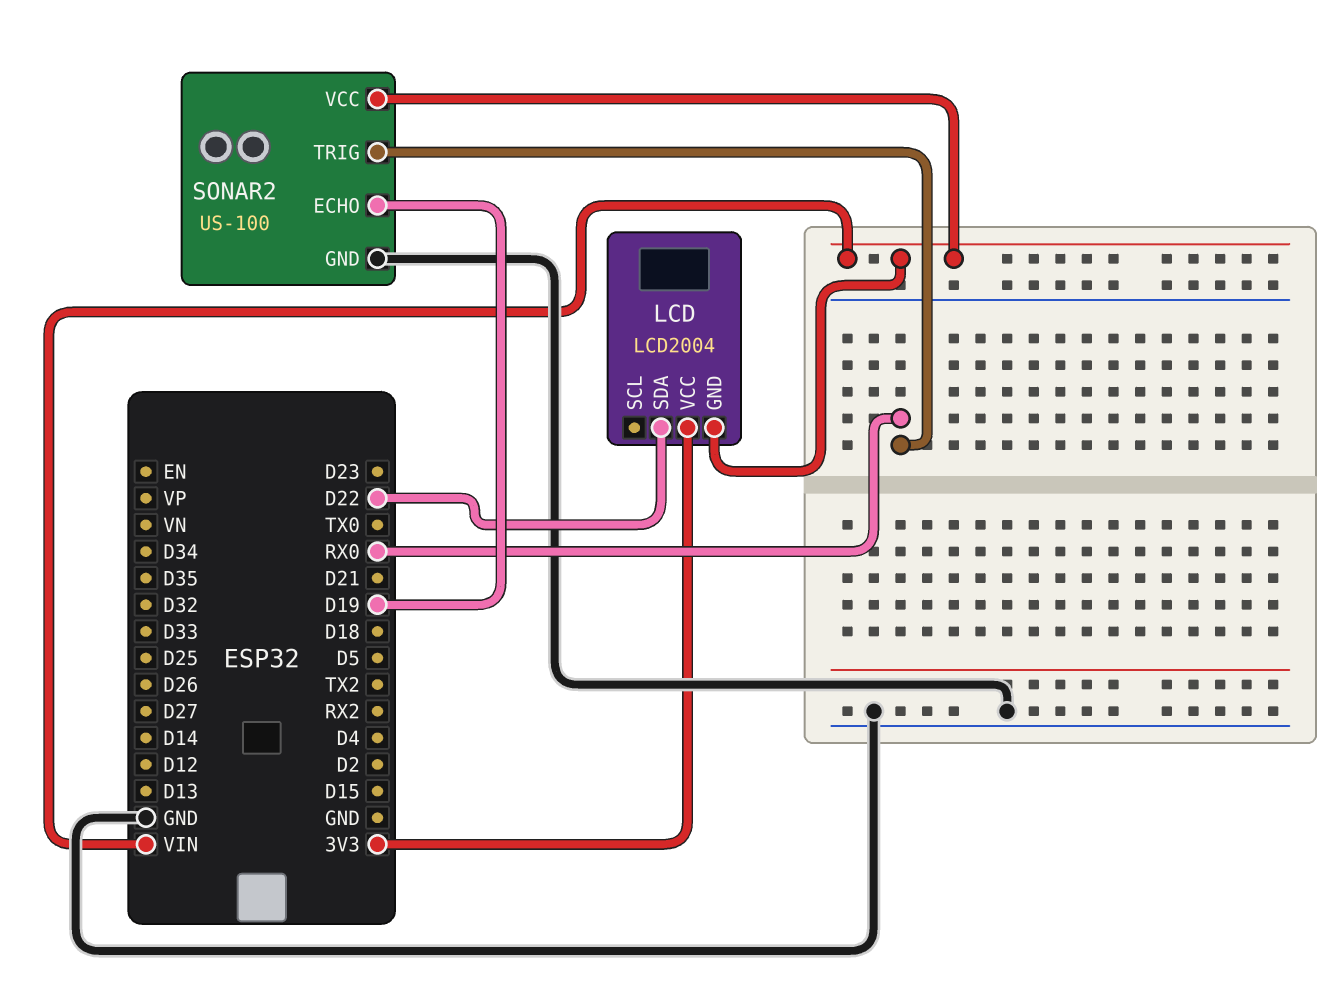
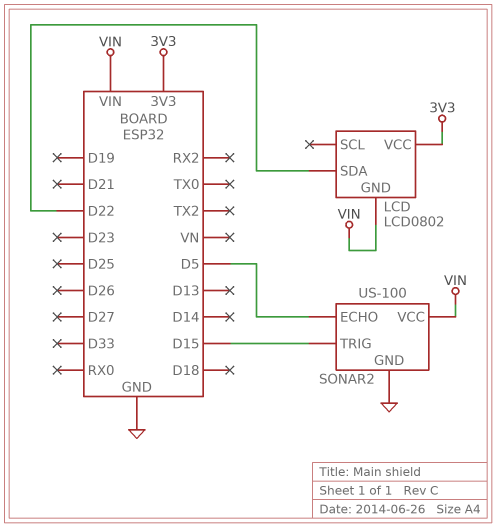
LCD: LCD2004 -> LCD0802
SONAR2 pin ECHO: D19 -> D5
SONAR2 pin TRIG: RX0 -> D15

